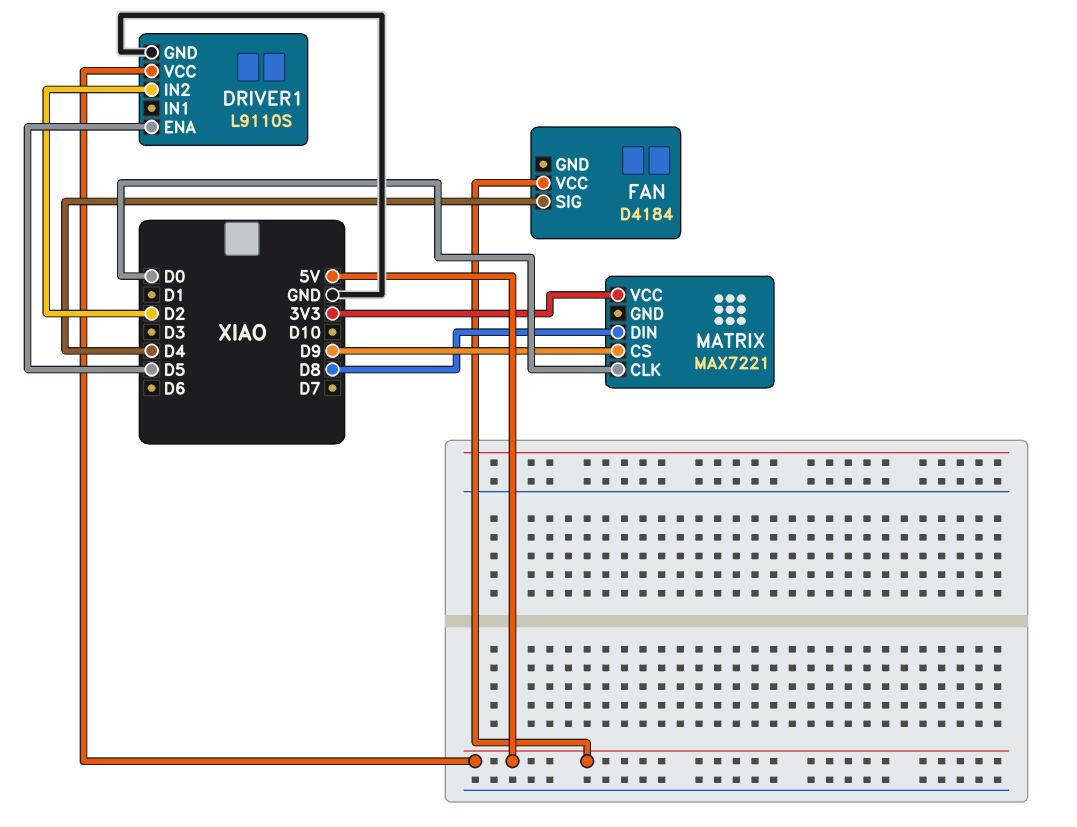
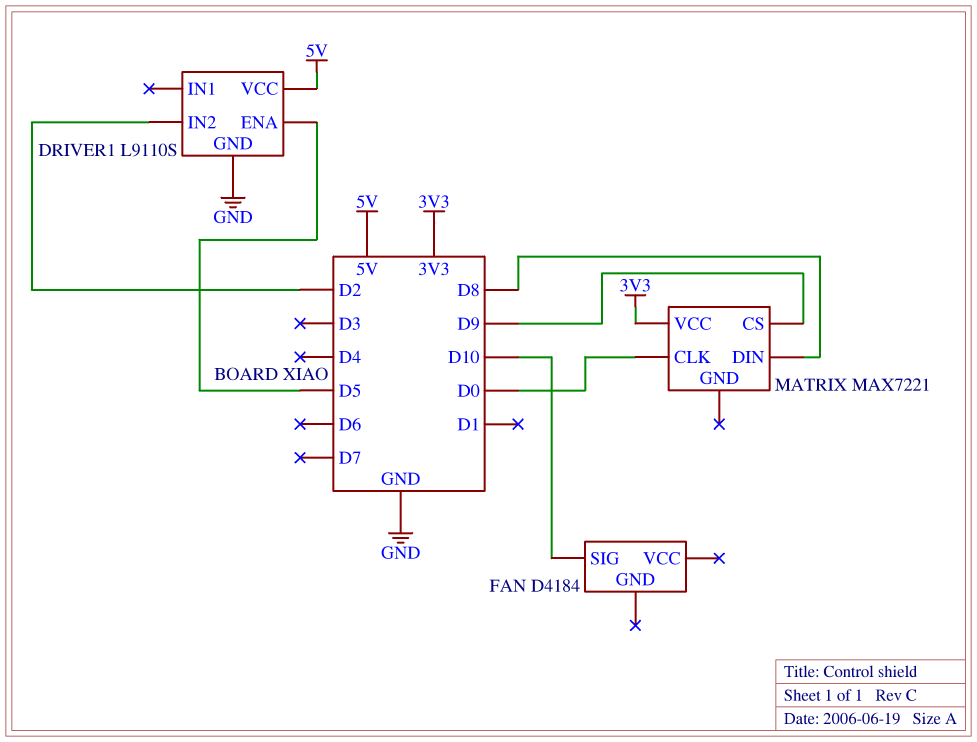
FAN pin SIG: D4 -> D10
FAN pin VCC: 5V -> none

